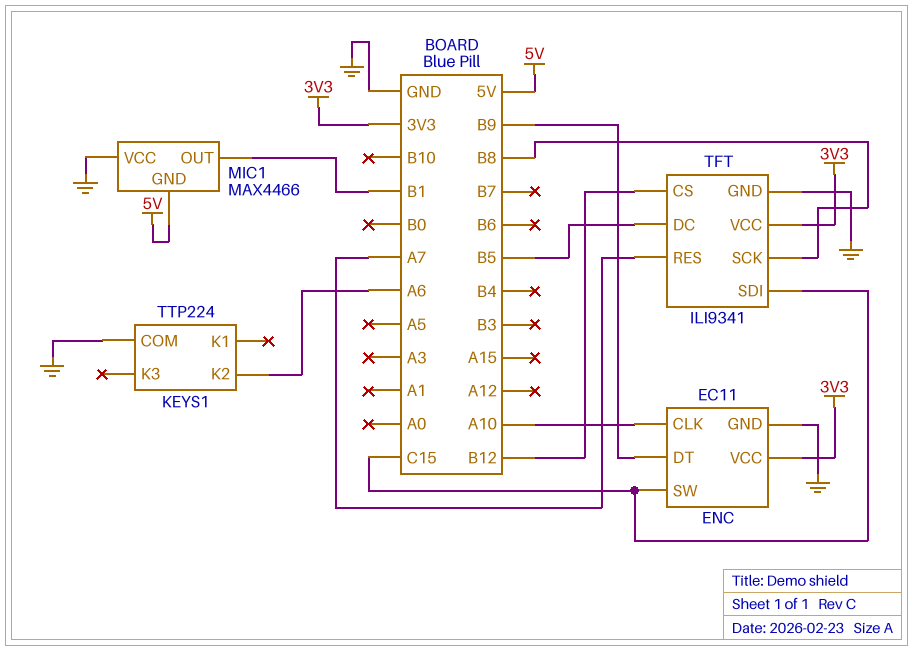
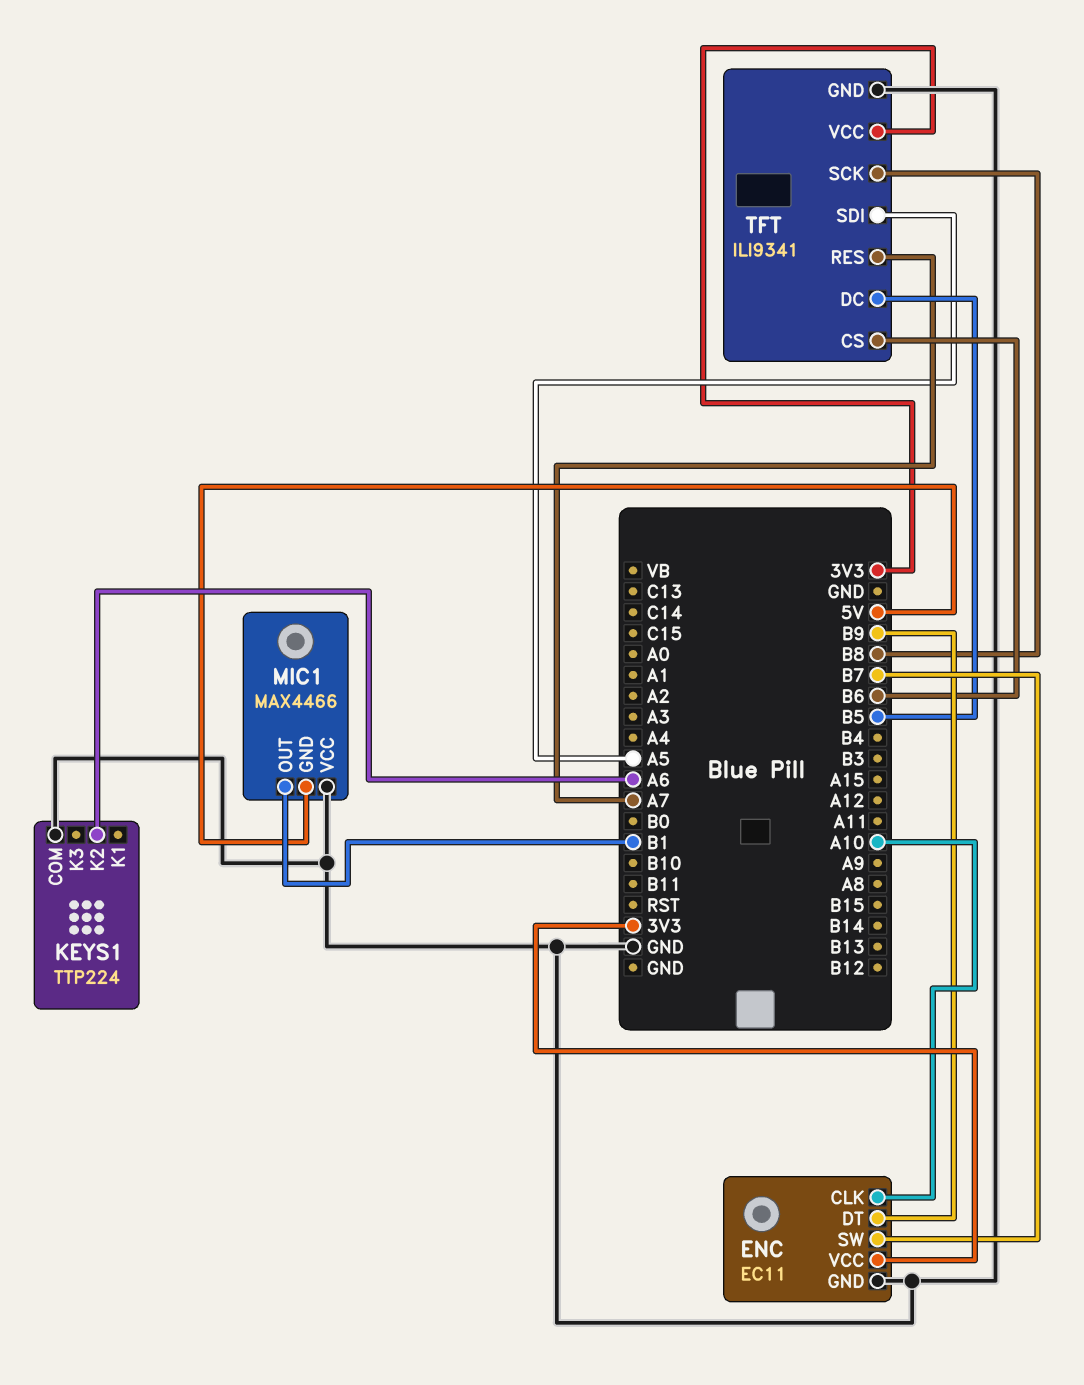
ENC pin SW: C15 -> B7
TFT pin CS: B12 -> B6
TFT pin SDI: C15 -> A5

